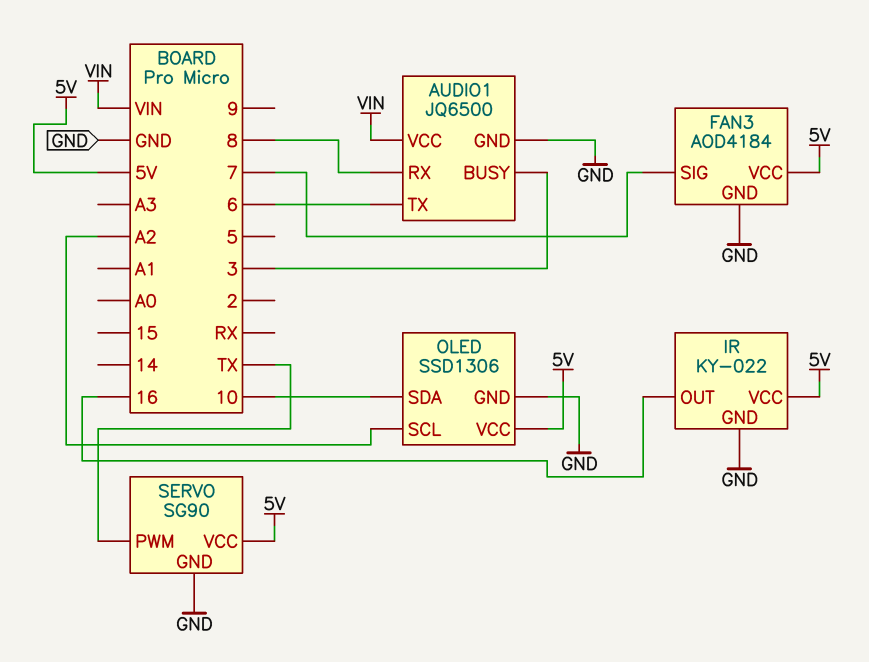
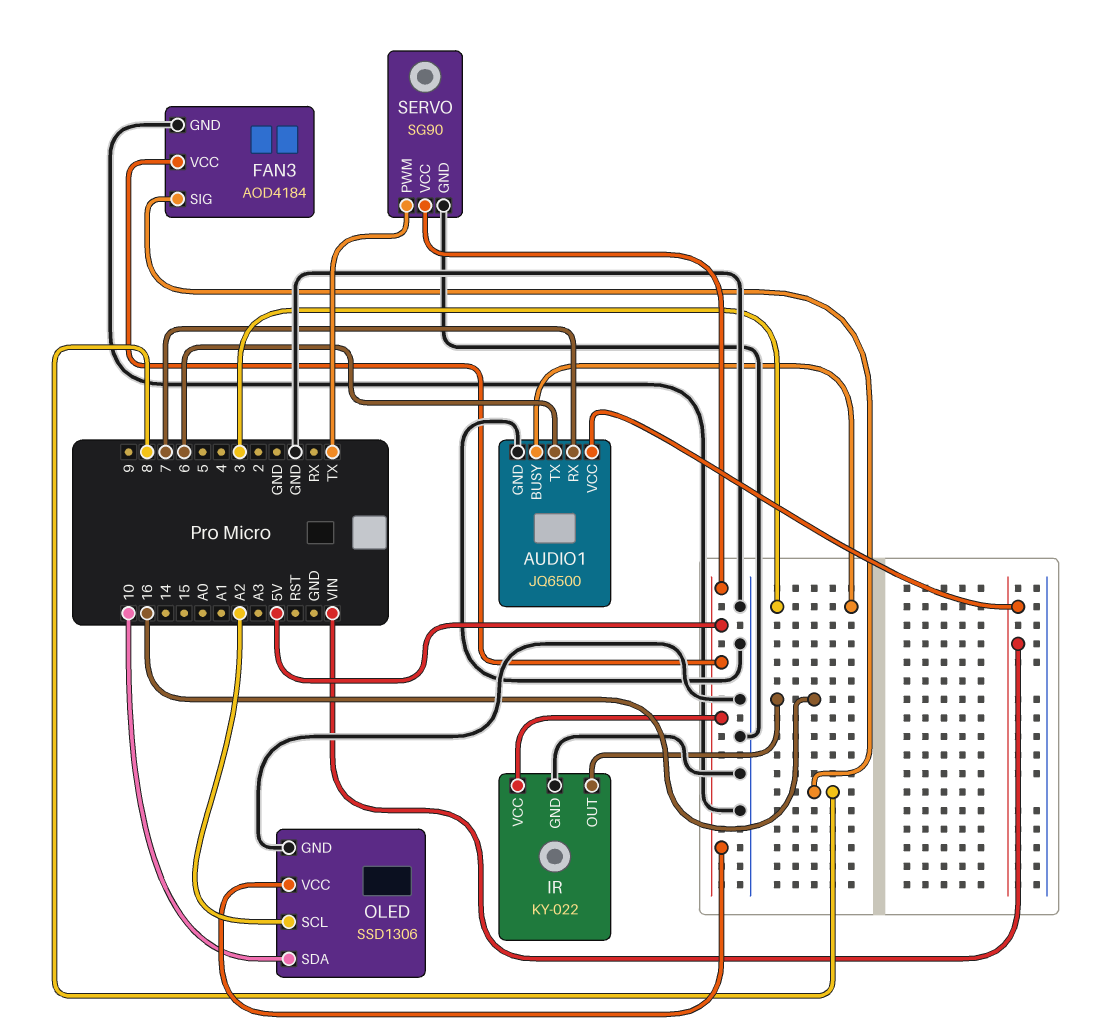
AUDIO1 pin RX: 8 -> 7
FAN3 pin SIG: 7 -> 8

